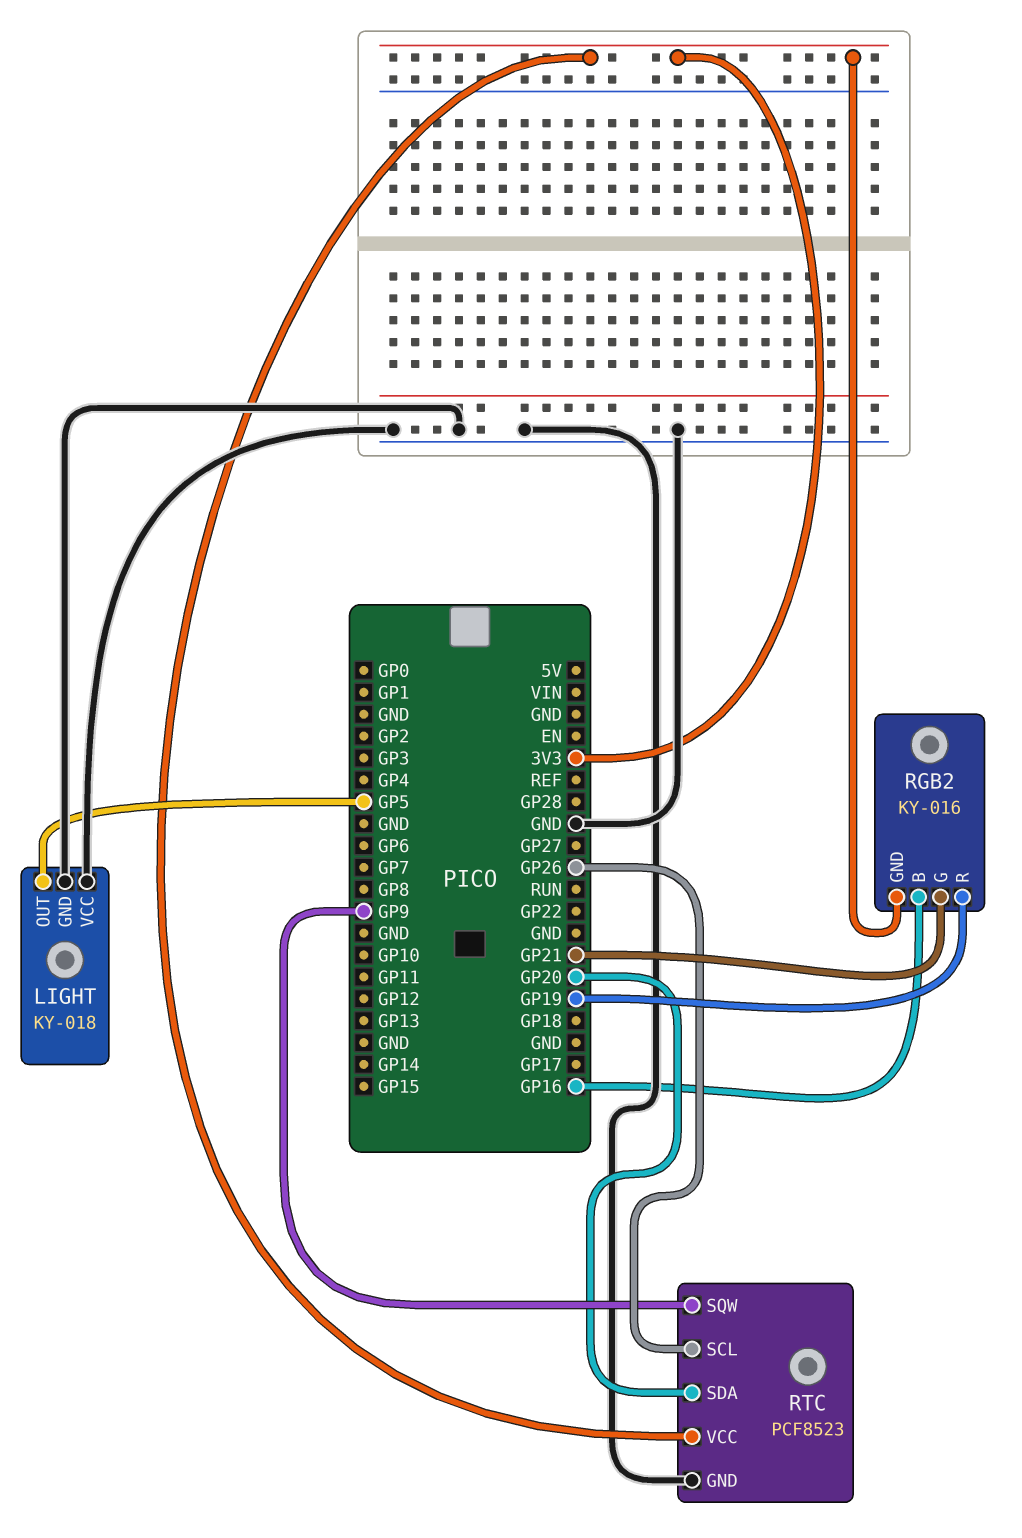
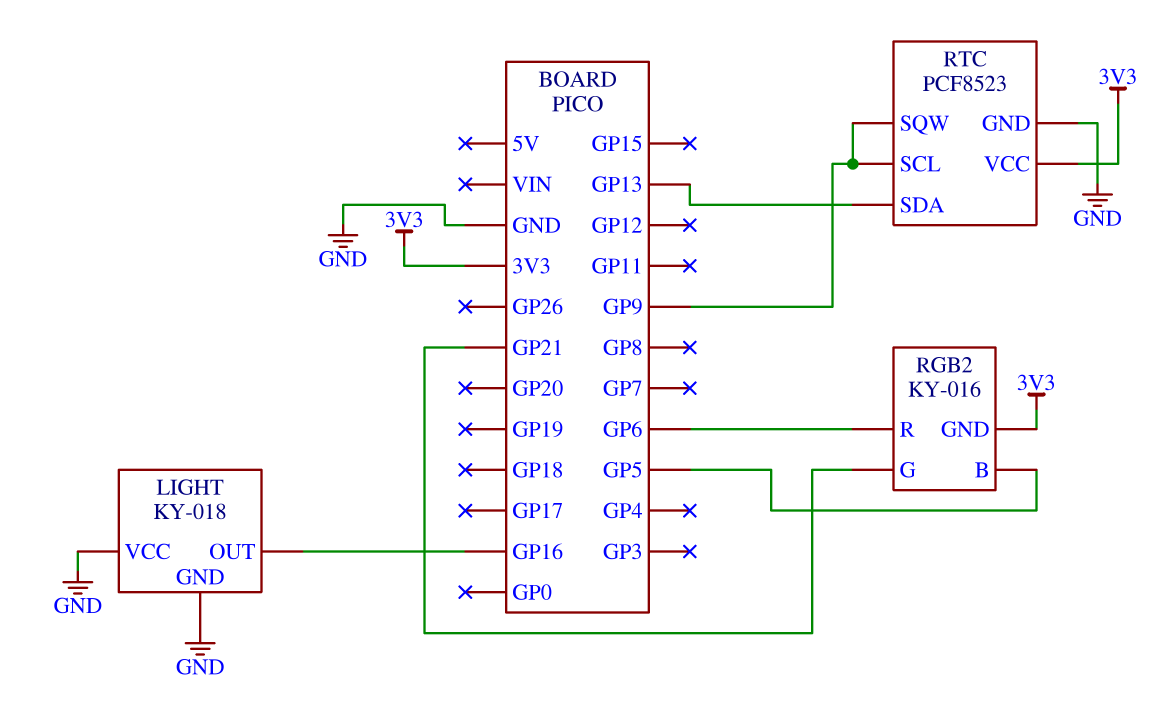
LIGHT pin OUT: GP5 -> GP16
RGB2 pin B: GP16 -> GP5
RGB2 pin R: GP19 -> GP6
RTC pin SCL: GP26 -> GP9
RTC pin SDA: GP20 -> GP13

